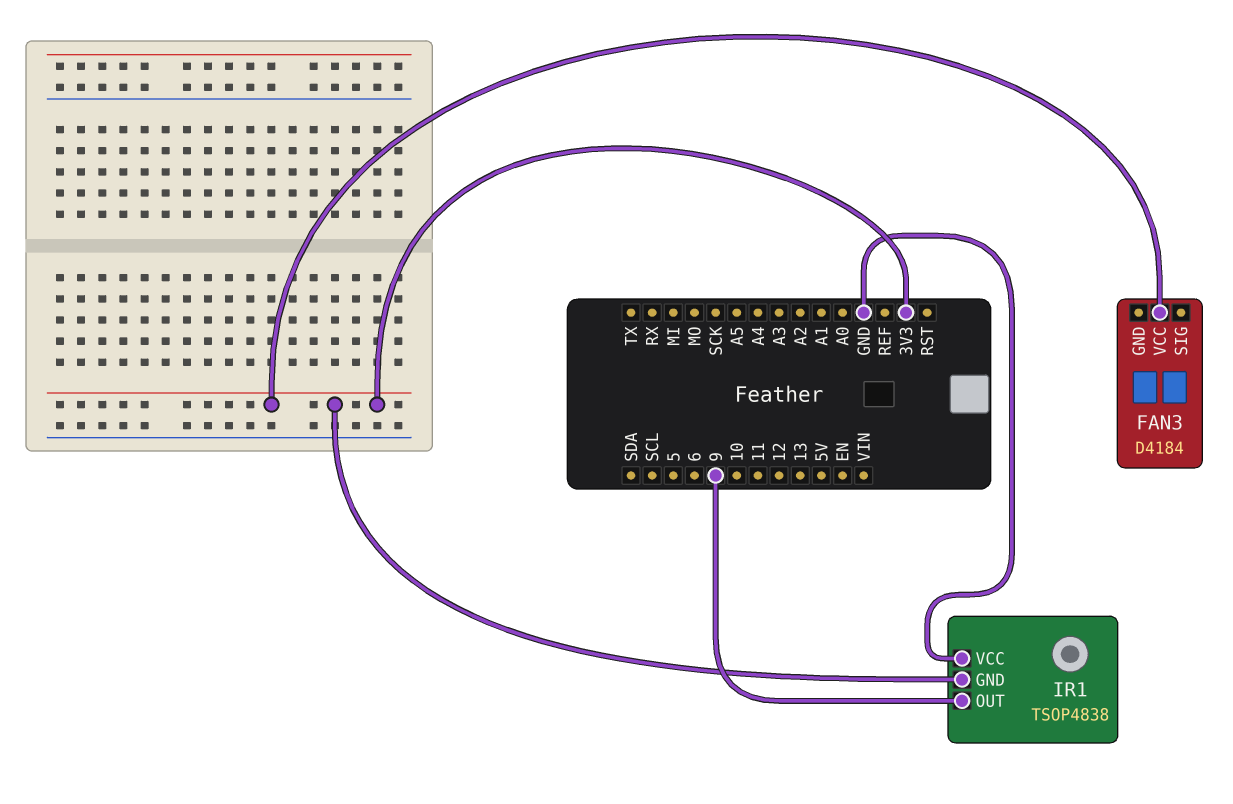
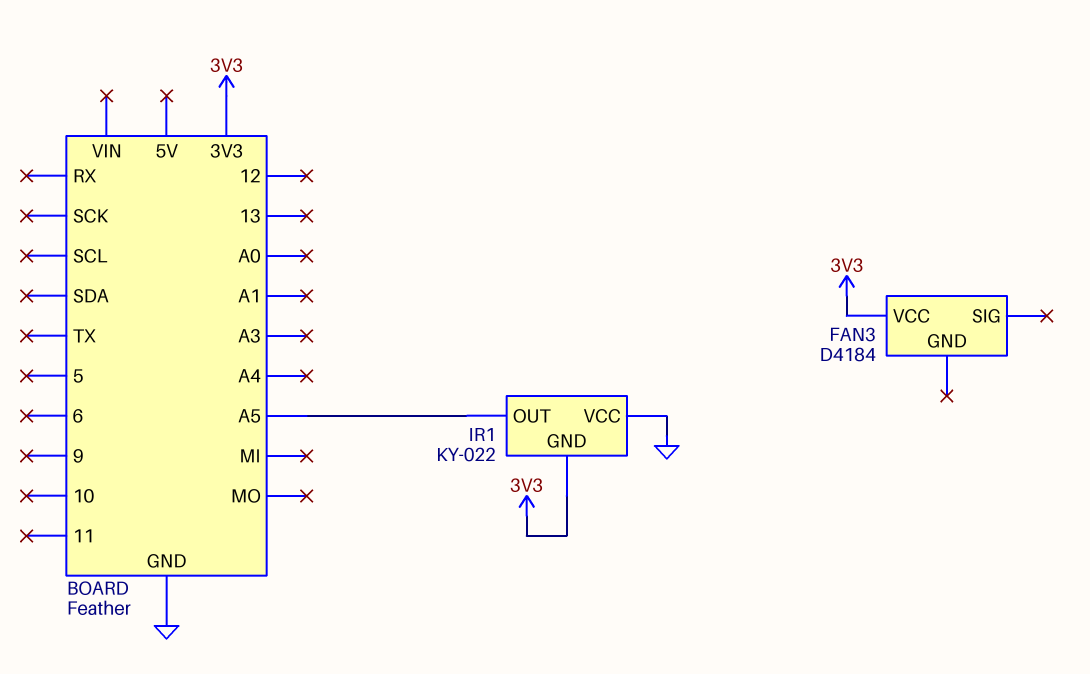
IR1: TSOP4838 -> KY-022
IR1 pin OUT: 9 -> A5

